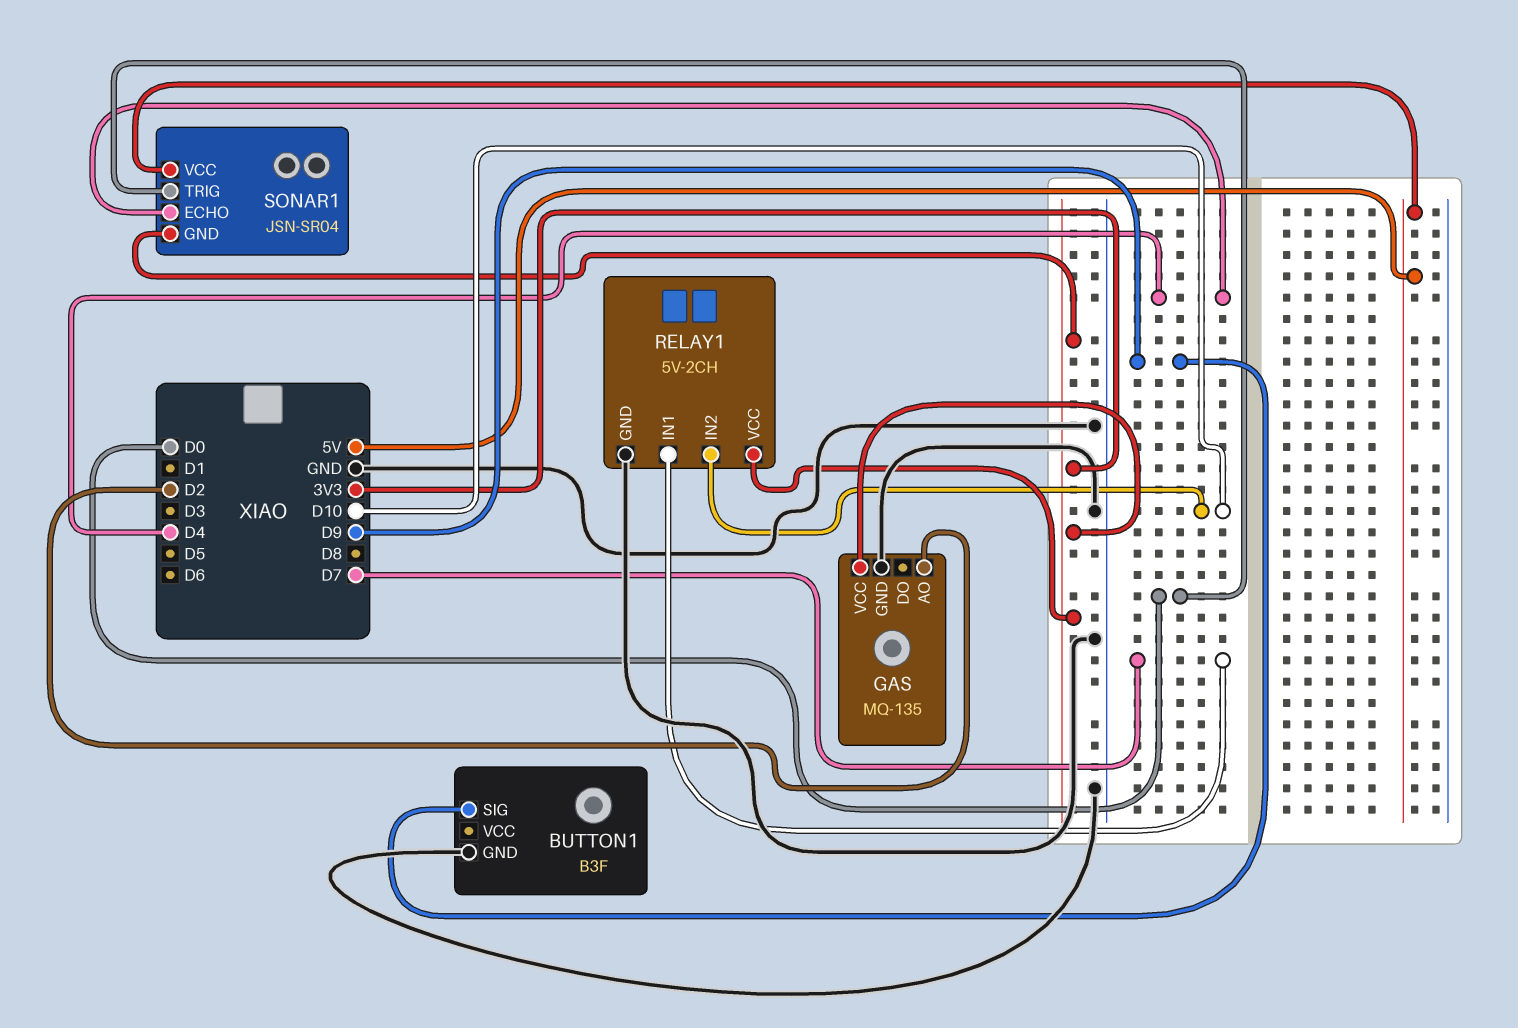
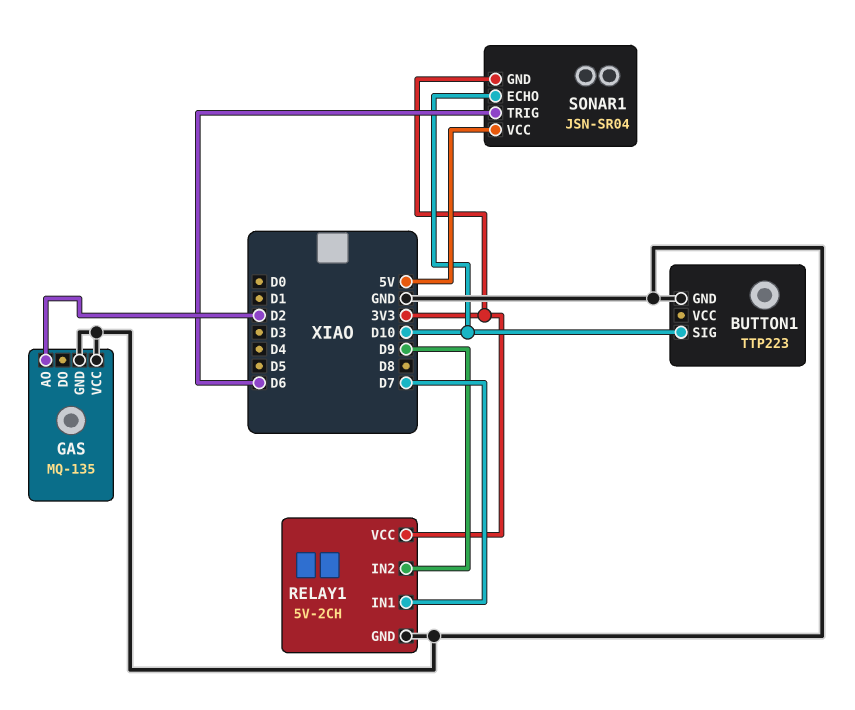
BUTTON1: B3F -> TTP223
BUTTON1 pin SIG: D9 -> D10
GAS pin VCC: 3V3 -> GND
RELAY1 pin IN2: D10 -> D9
SONAR1 pin ECHO: D4 -> D10
SONAR1 pin TRIG: D0 -> D6

